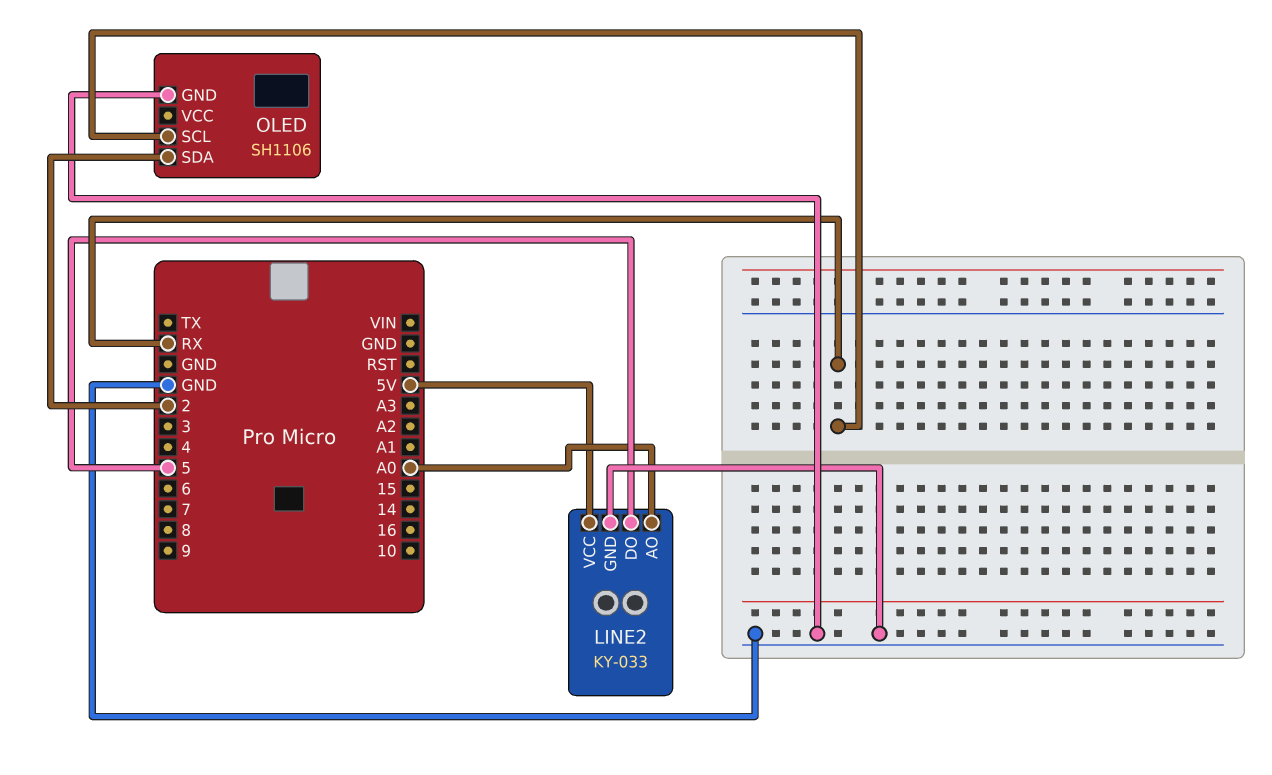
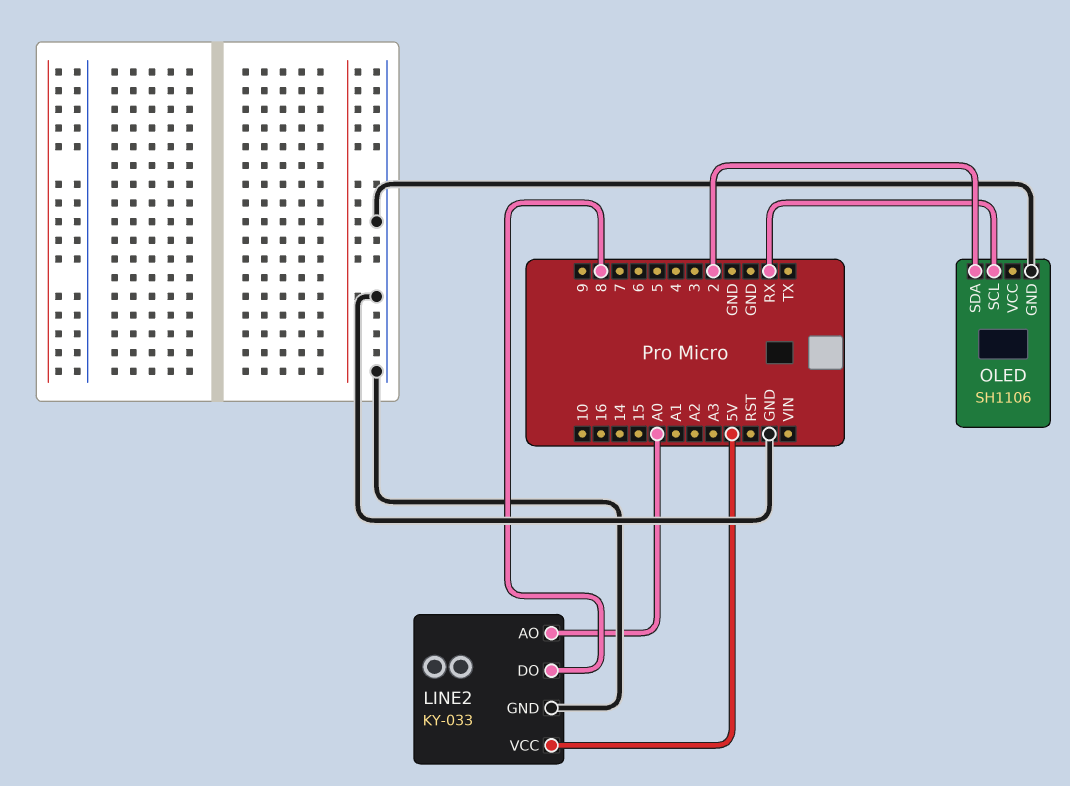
LINE2 pin DO: 5 -> 8

